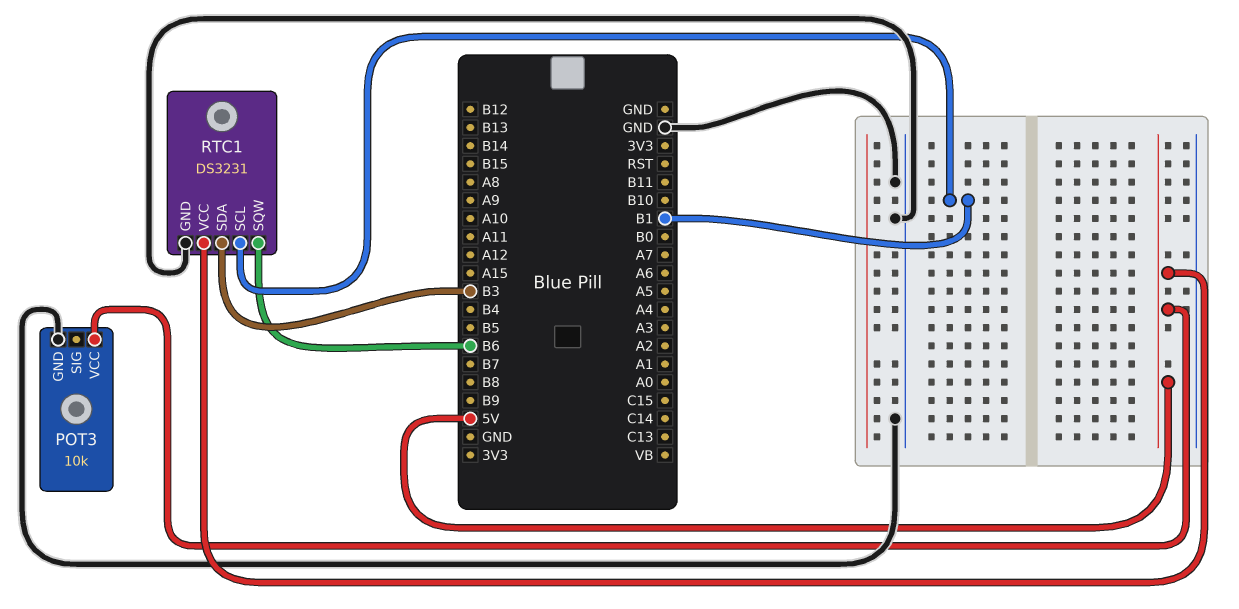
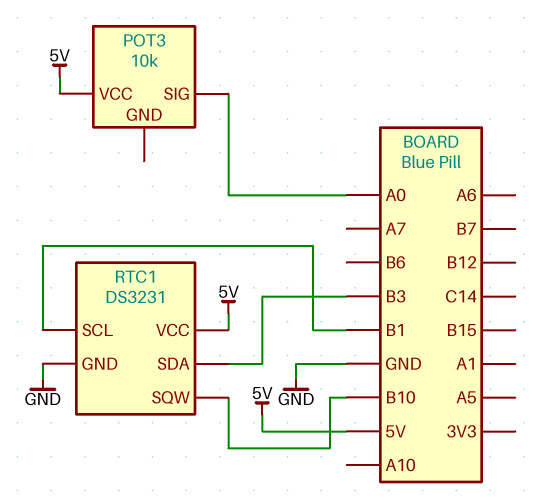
POT3 pin GND: GND -> none
POT3 pin SIG: none -> A0
RTC1 pin SQW: B6 -> B10

